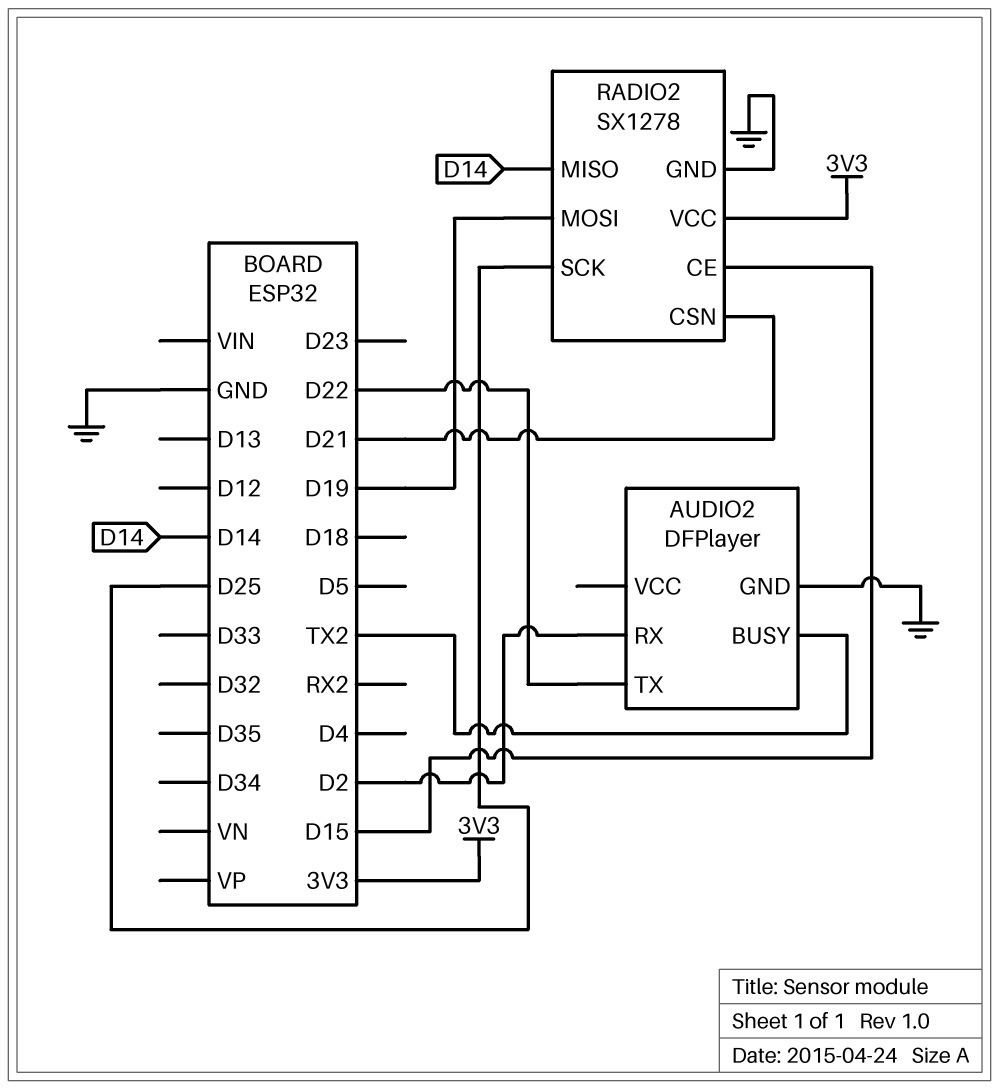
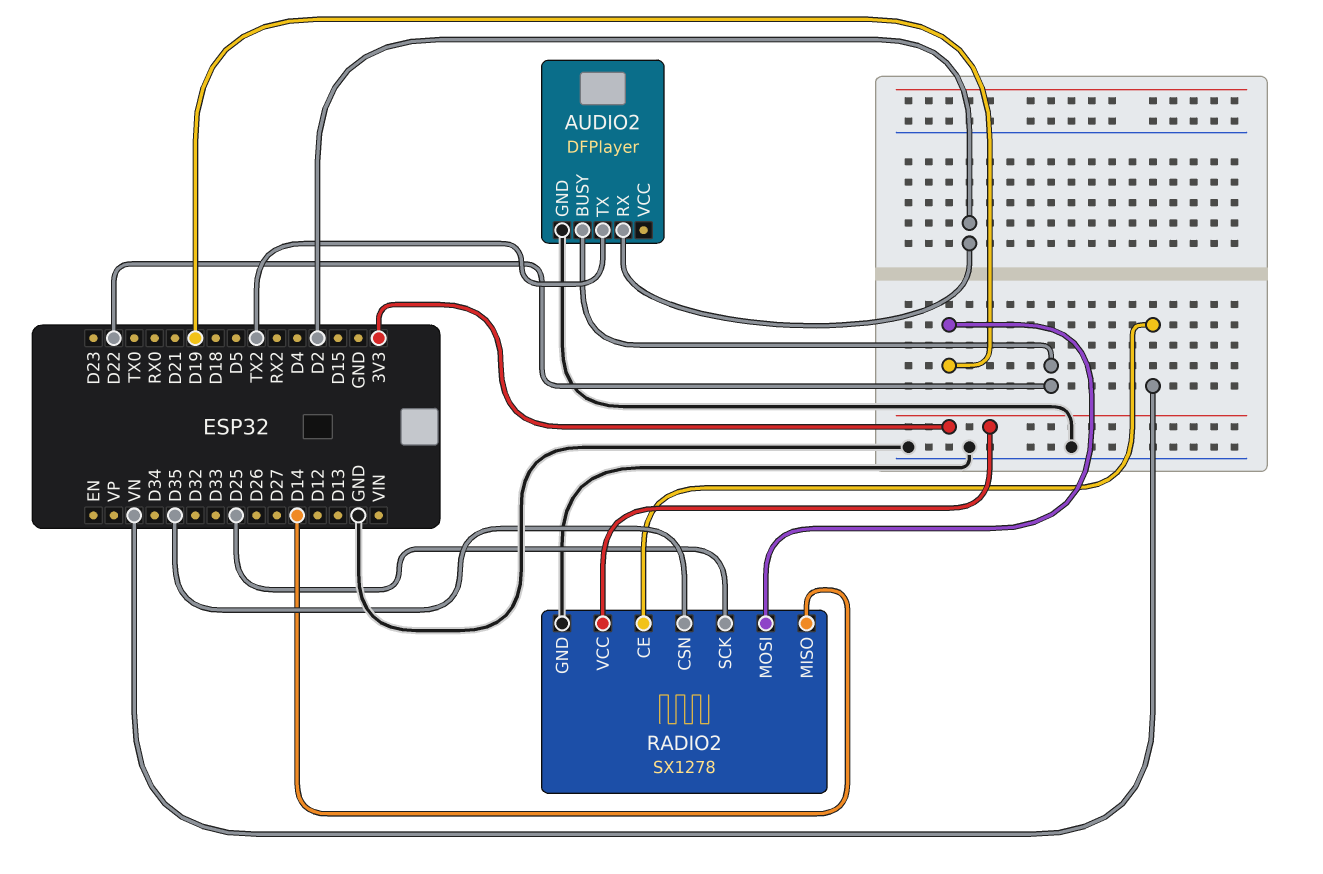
AUDIO2 pin BUSY: TX2 -> D22
AUDIO2 pin TX: D22 -> TX2
RADIO2 pin CE: D15 -> VN
RADIO2 pin CSN: D21 -> D35

